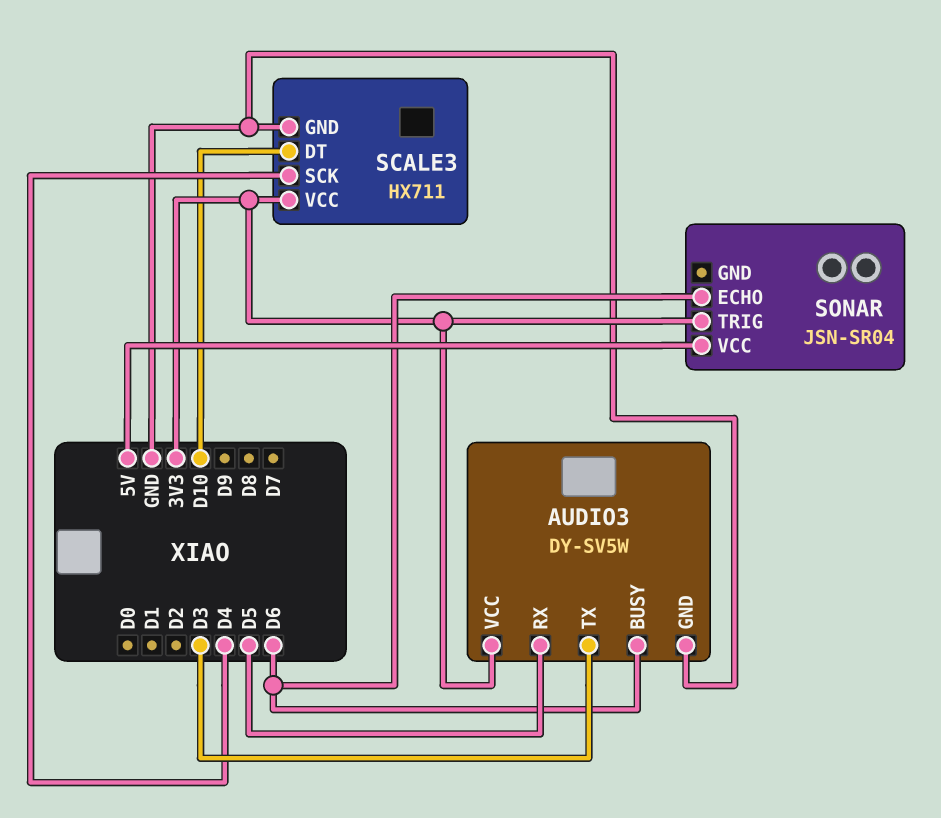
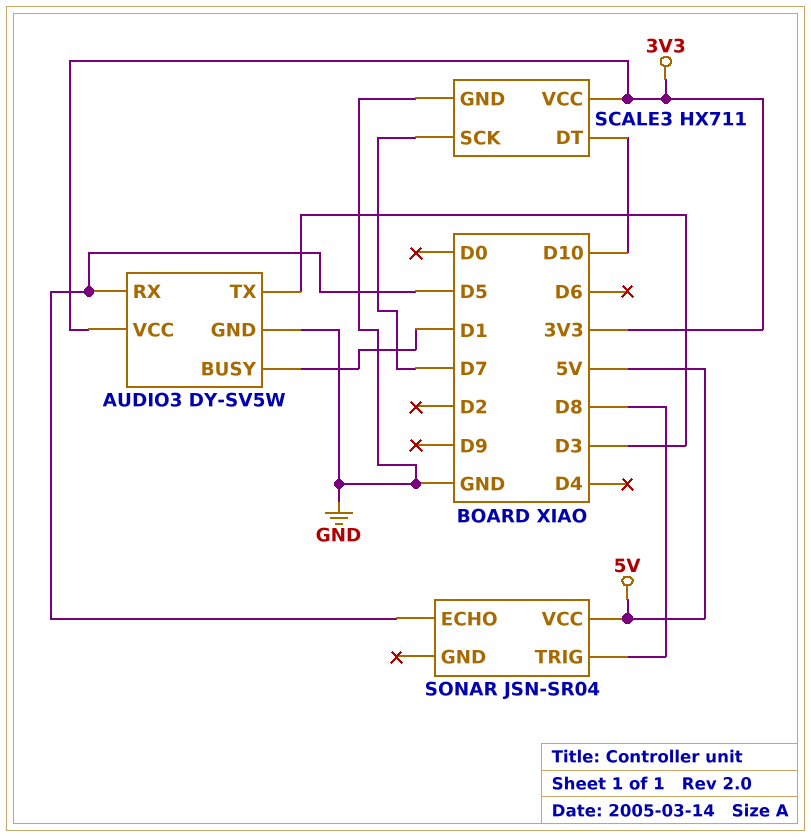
AUDIO3 pin BUSY: D6 -> D1
SCALE3 pin SCK: D4 -> D7
SONAR pin ECHO: D6 -> D5
SONAR pin TRIG: 3V3 -> D8

